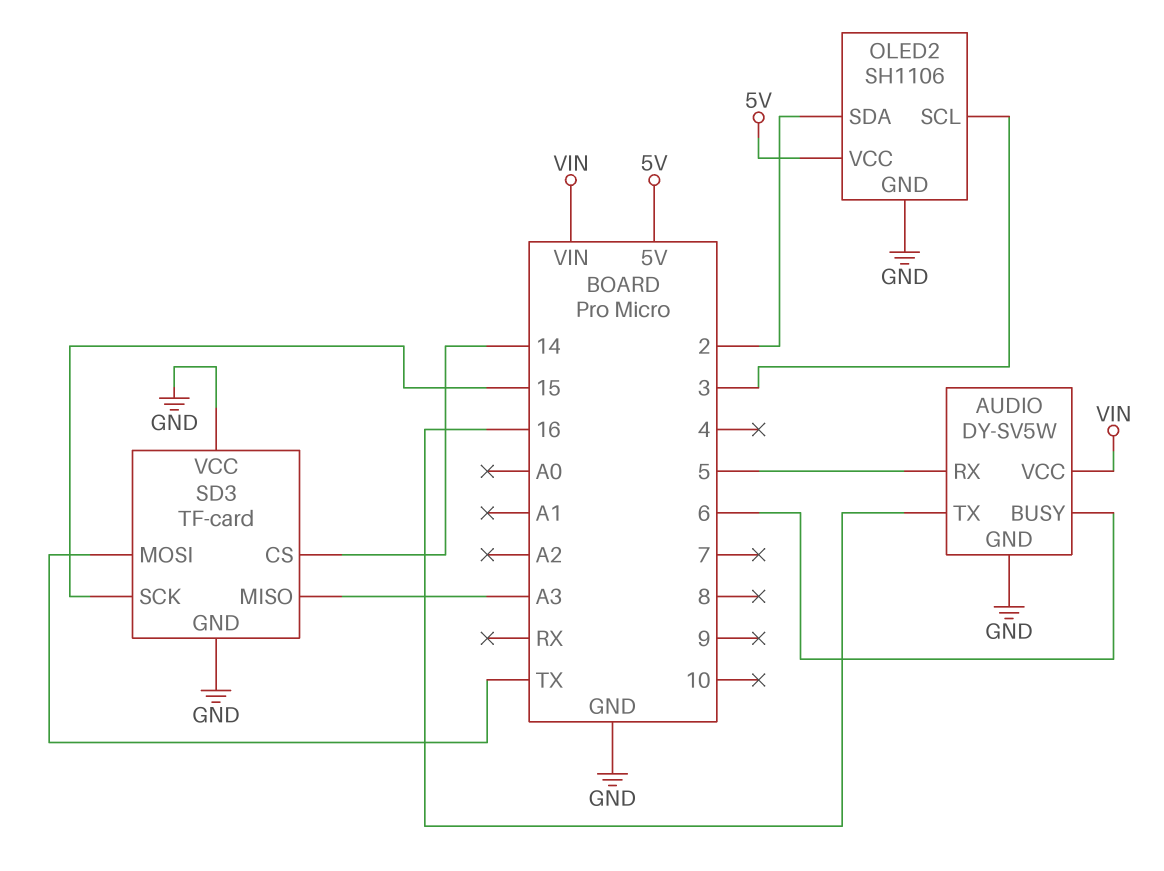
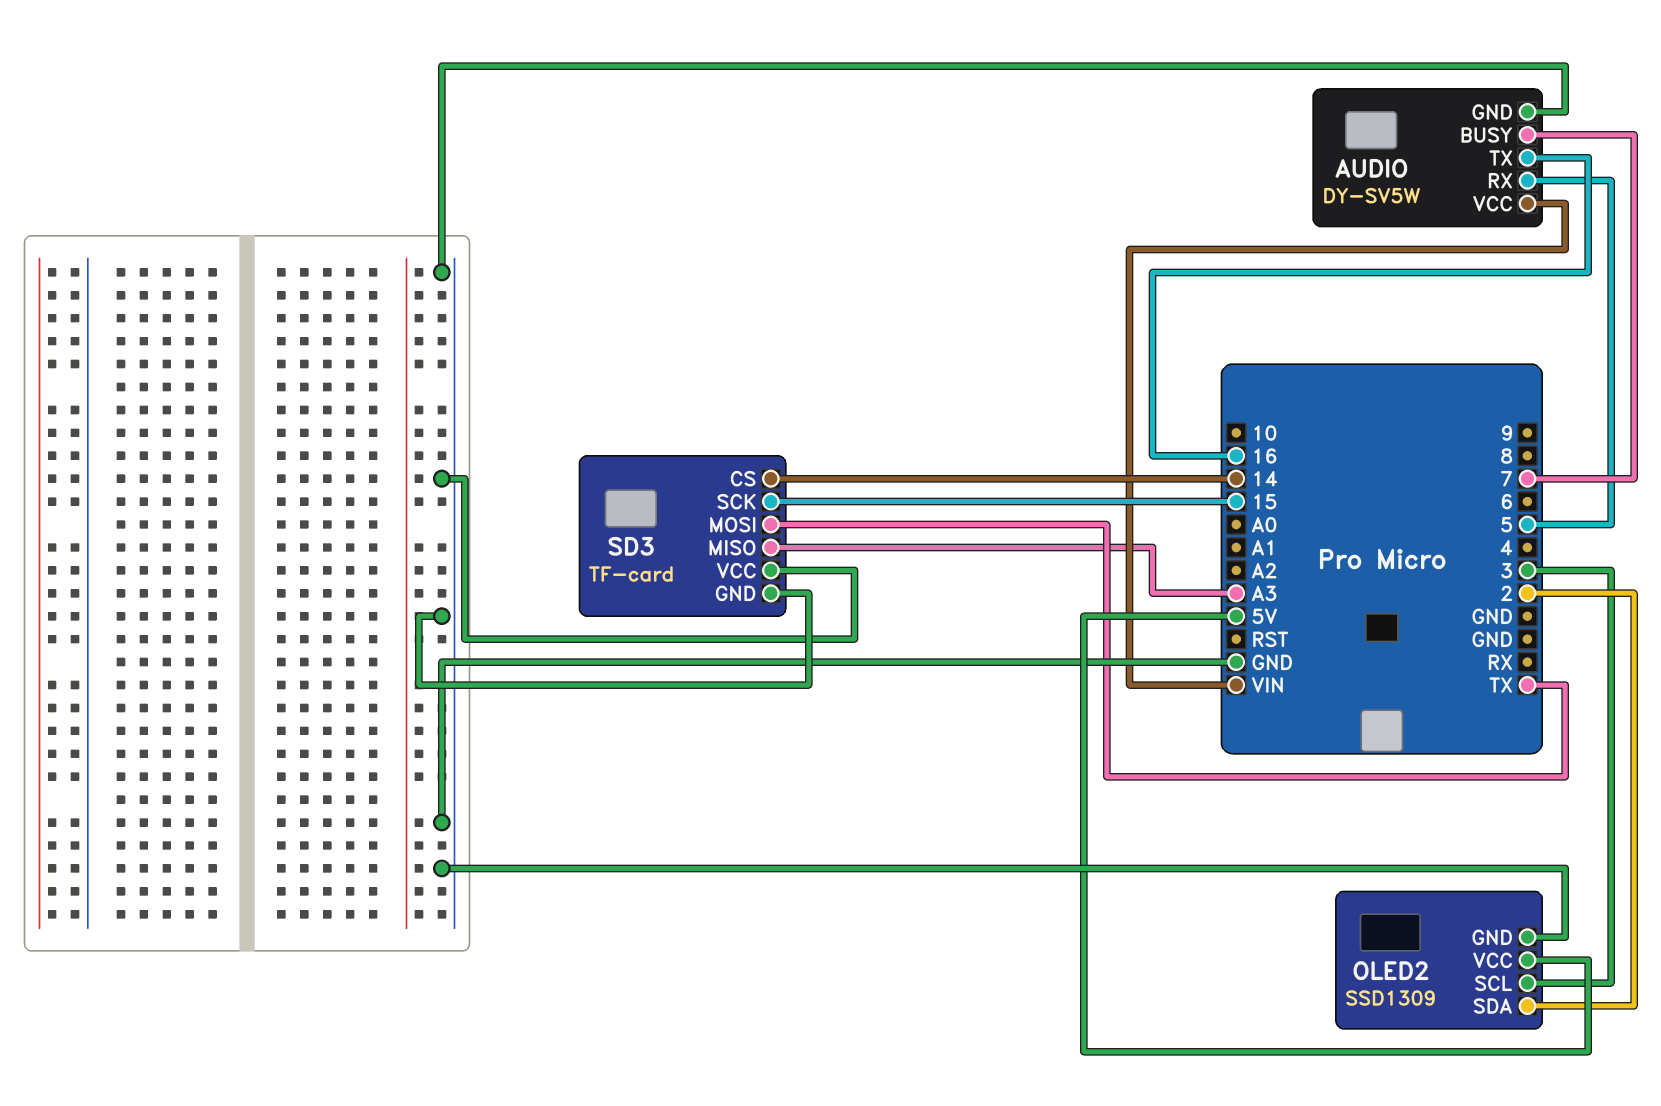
AUDIO pin BUSY: 6 -> 7
OLED2: SH1106 -> SSD1309

